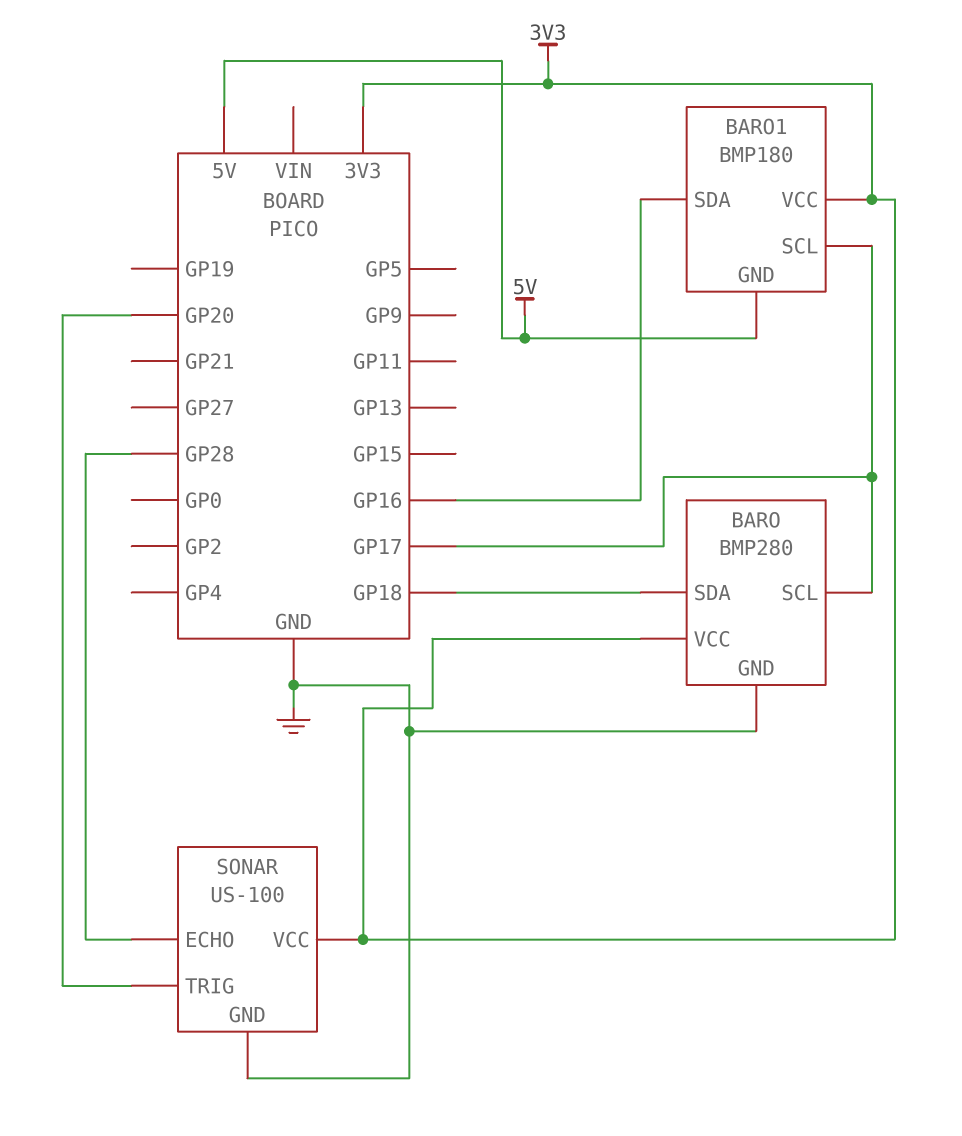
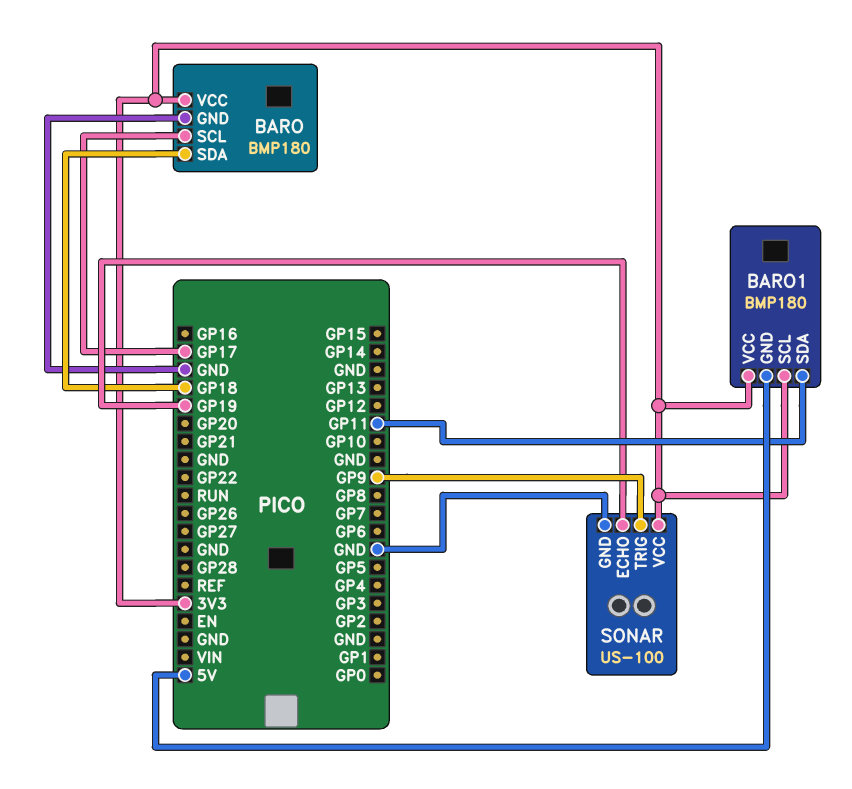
BARO: BMP280 -> BMP180
BARO1 pin SCL: GP17 -> 3V3
BARO1 pin SDA: GP16 -> GP11
SONAR pin ECHO: GP28 -> GP19
SONAR pin TRIG: GP20 -> GP9

